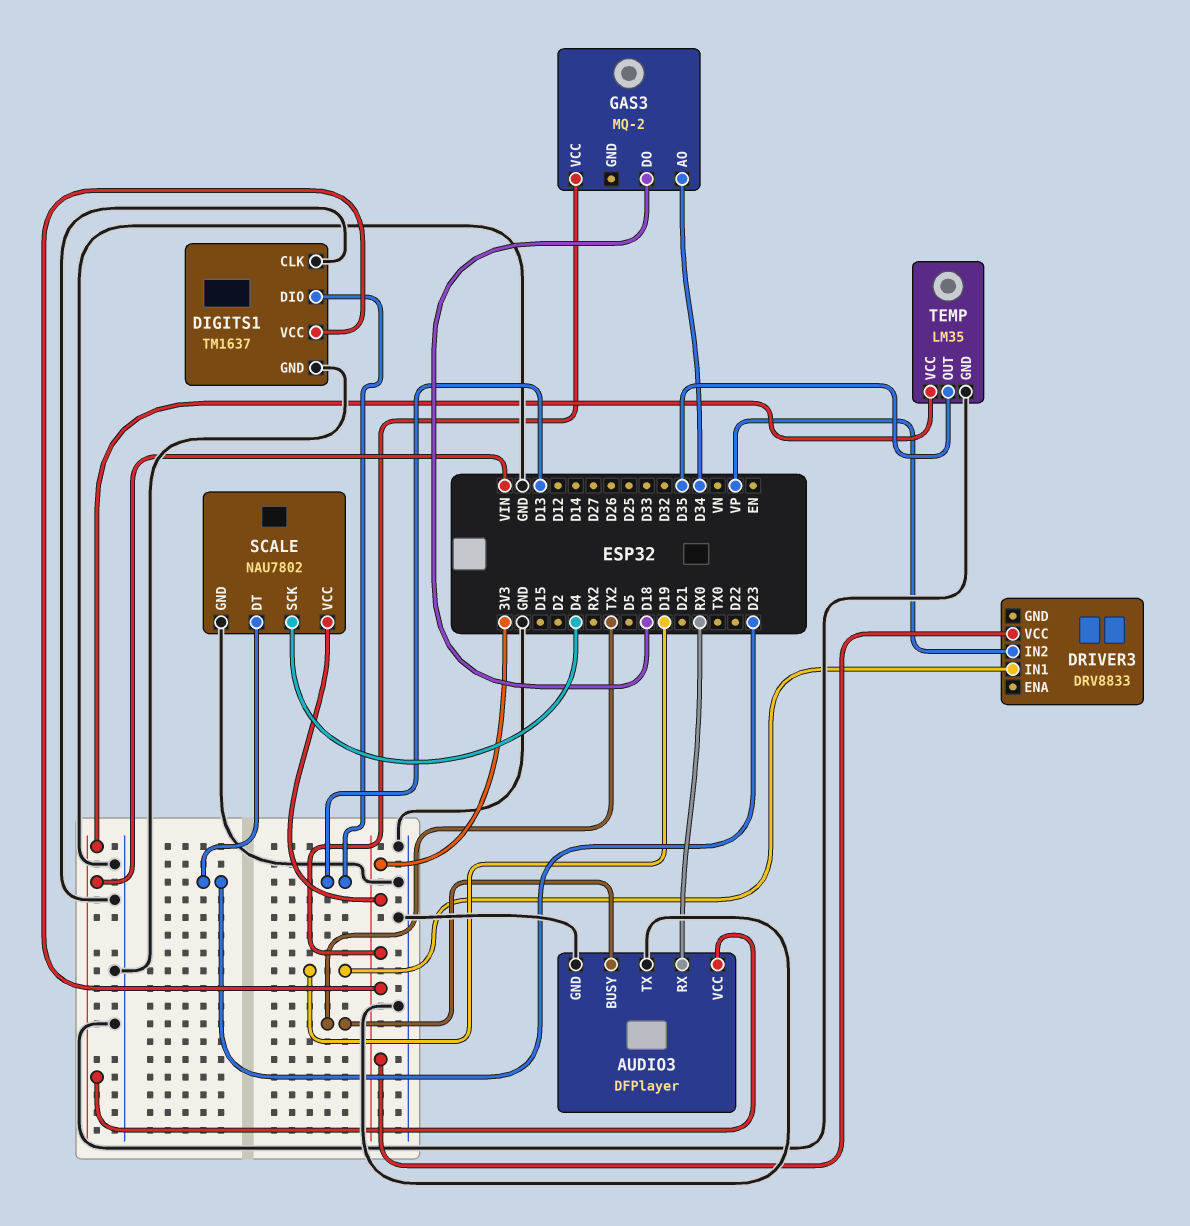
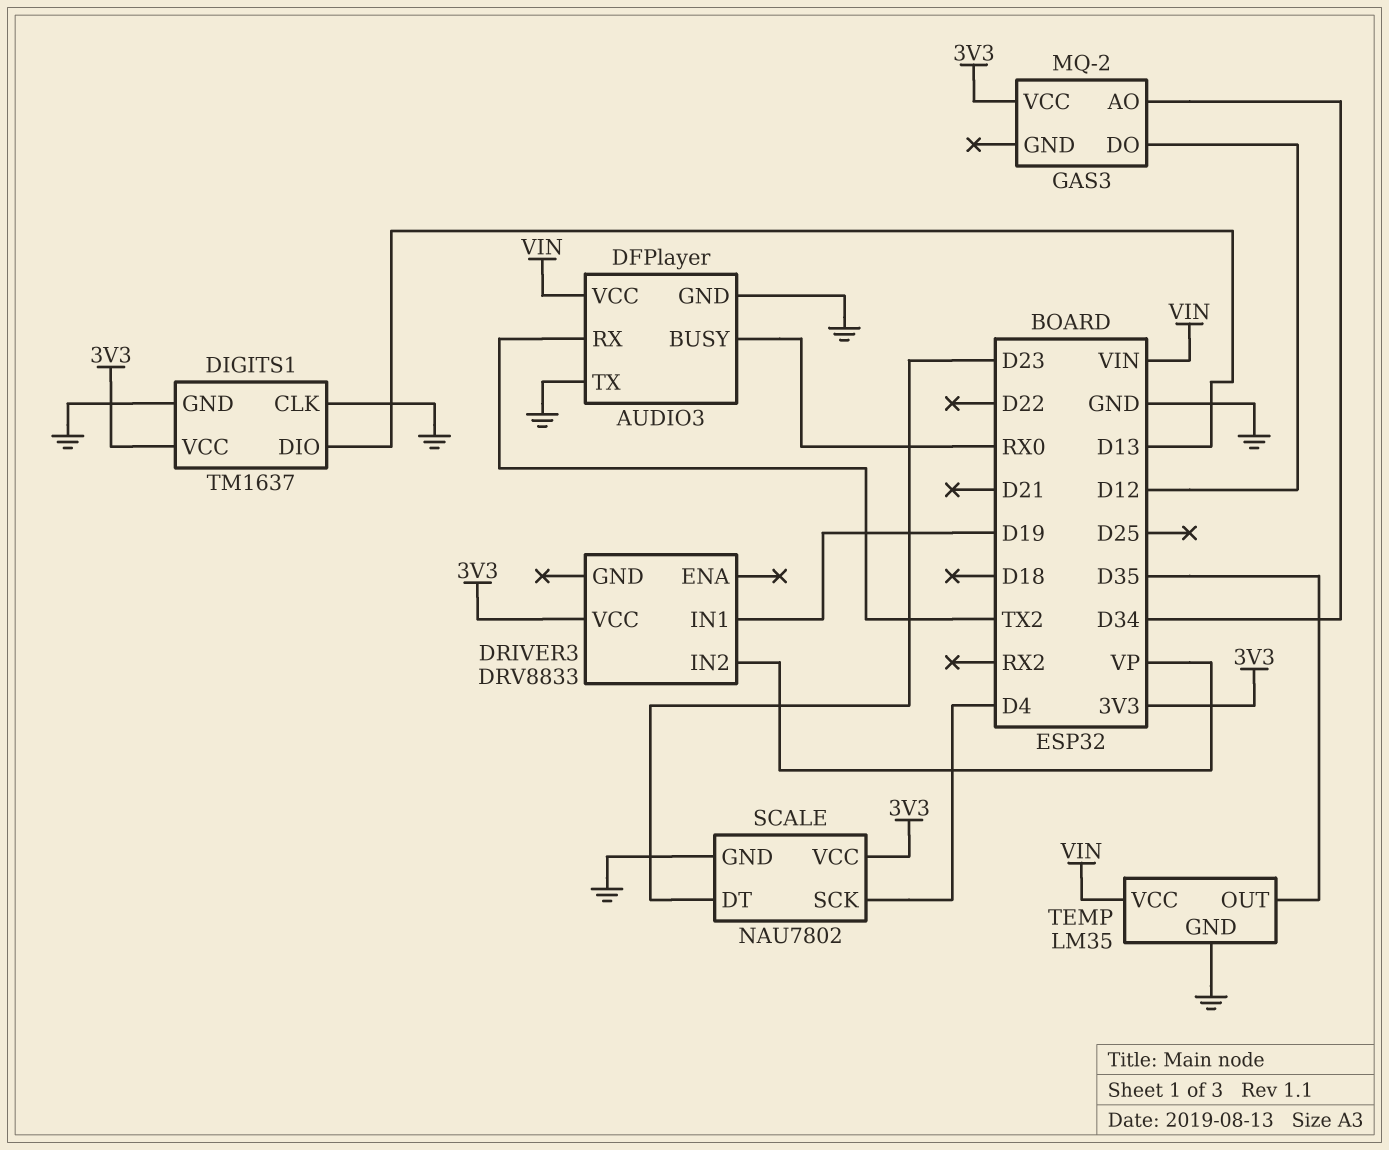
AUDIO3 pin BUSY: TX2 -> RX0
AUDIO3 pin RX: RX0 -> TX2
GAS3 pin DO: D18 -> D12

